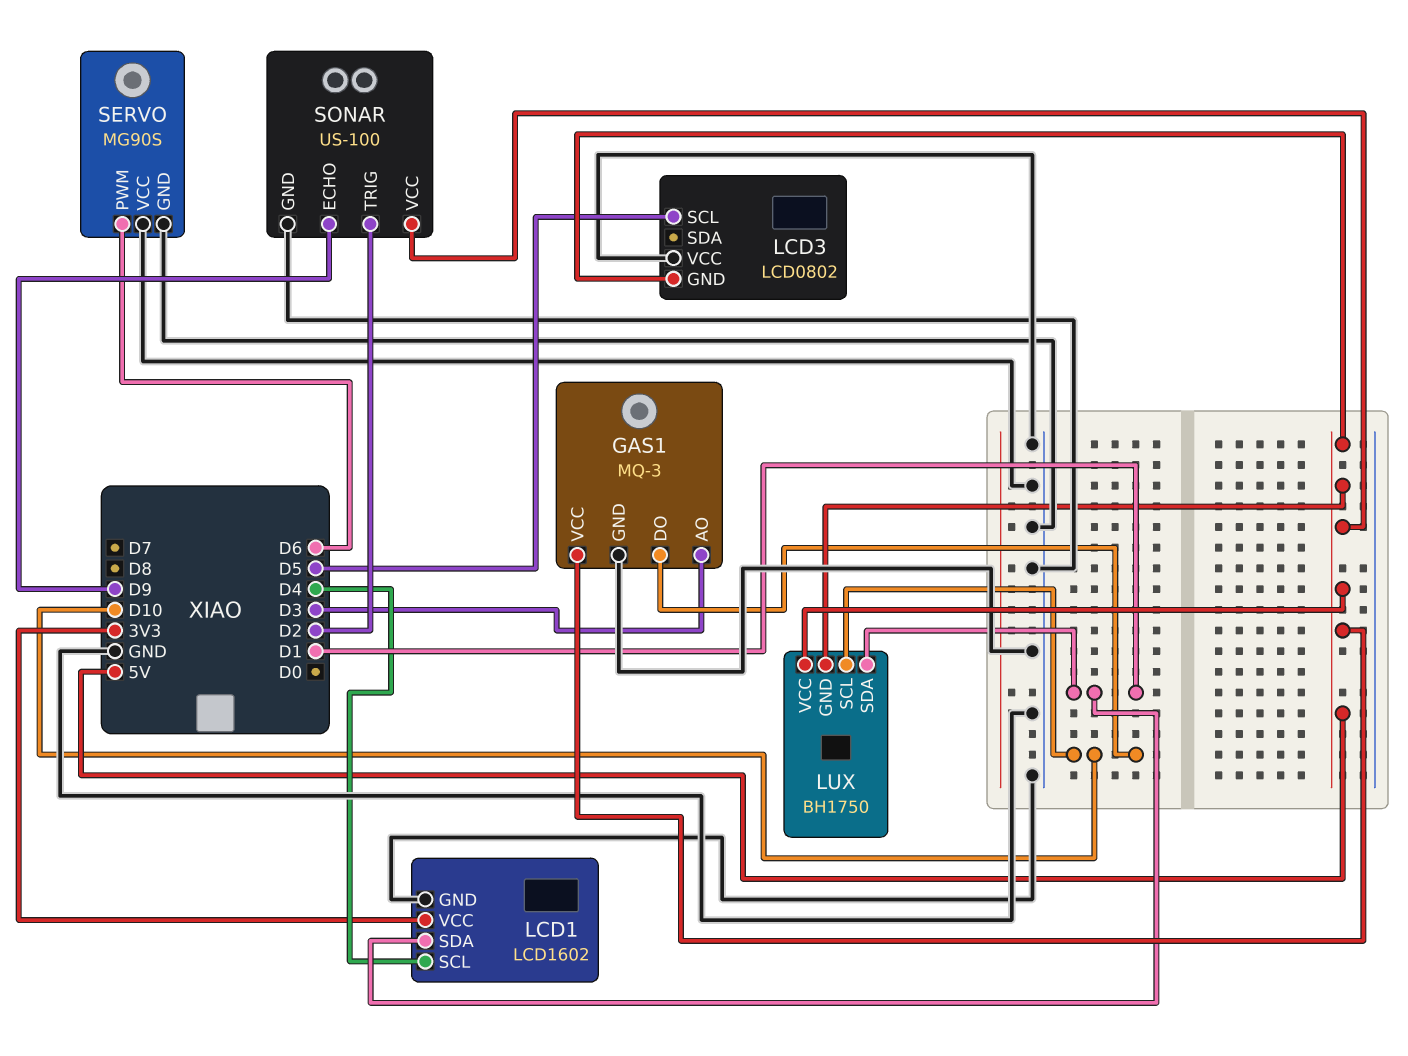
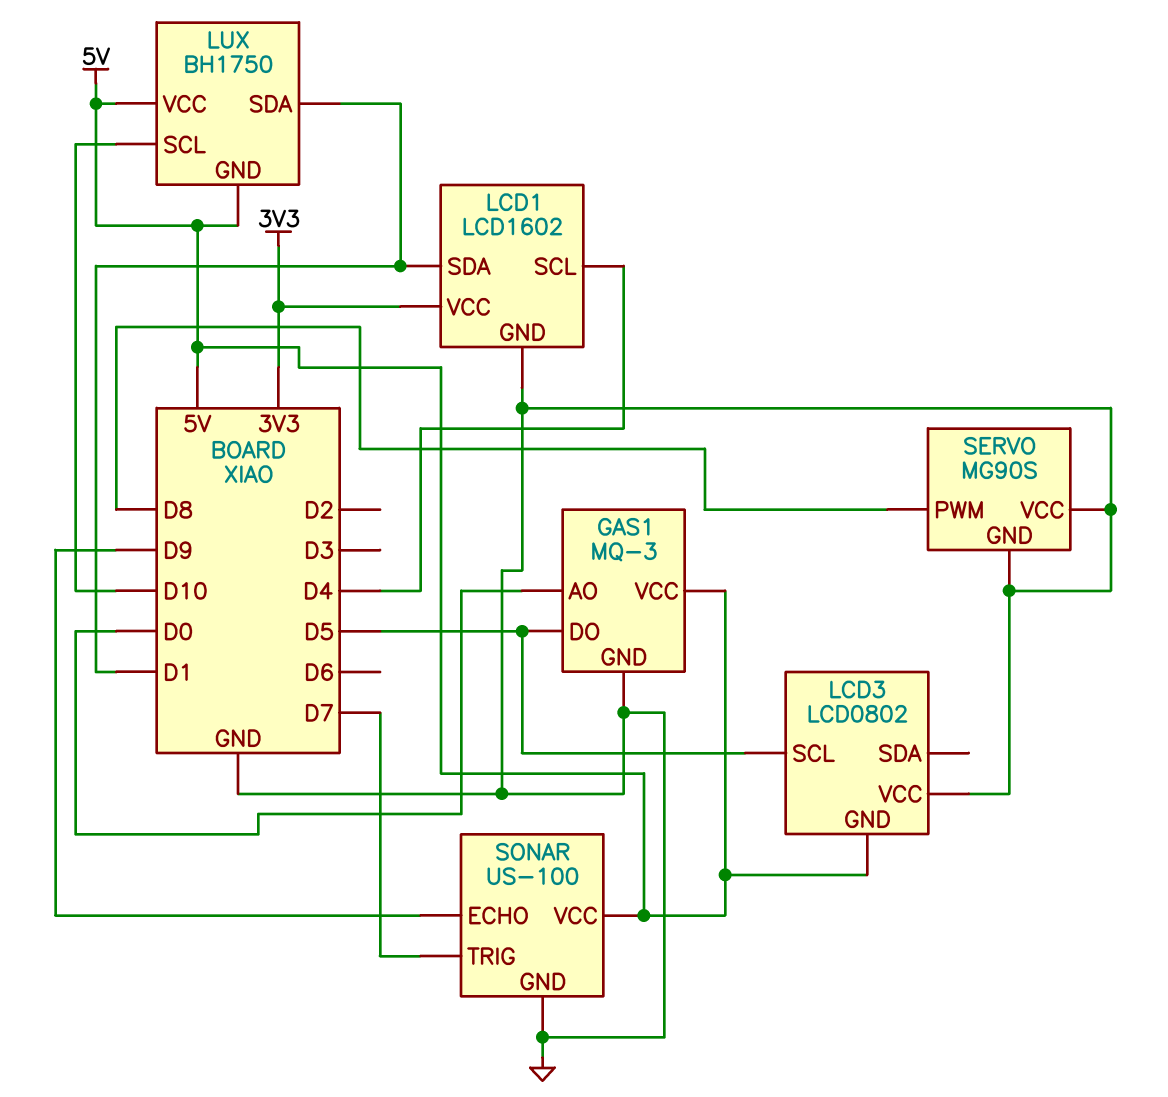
GAS1 pin AO: D3 -> D0
GAS1 pin DO: D10 -> D5
SERVO pin PWM: D6 -> D8
SONAR pin TRIG: D2 -> D7

